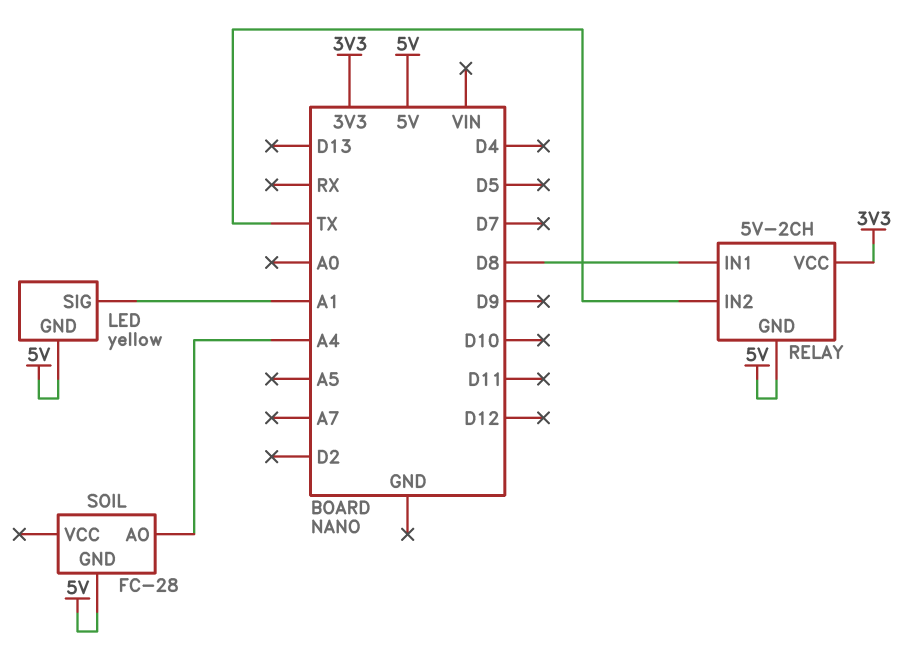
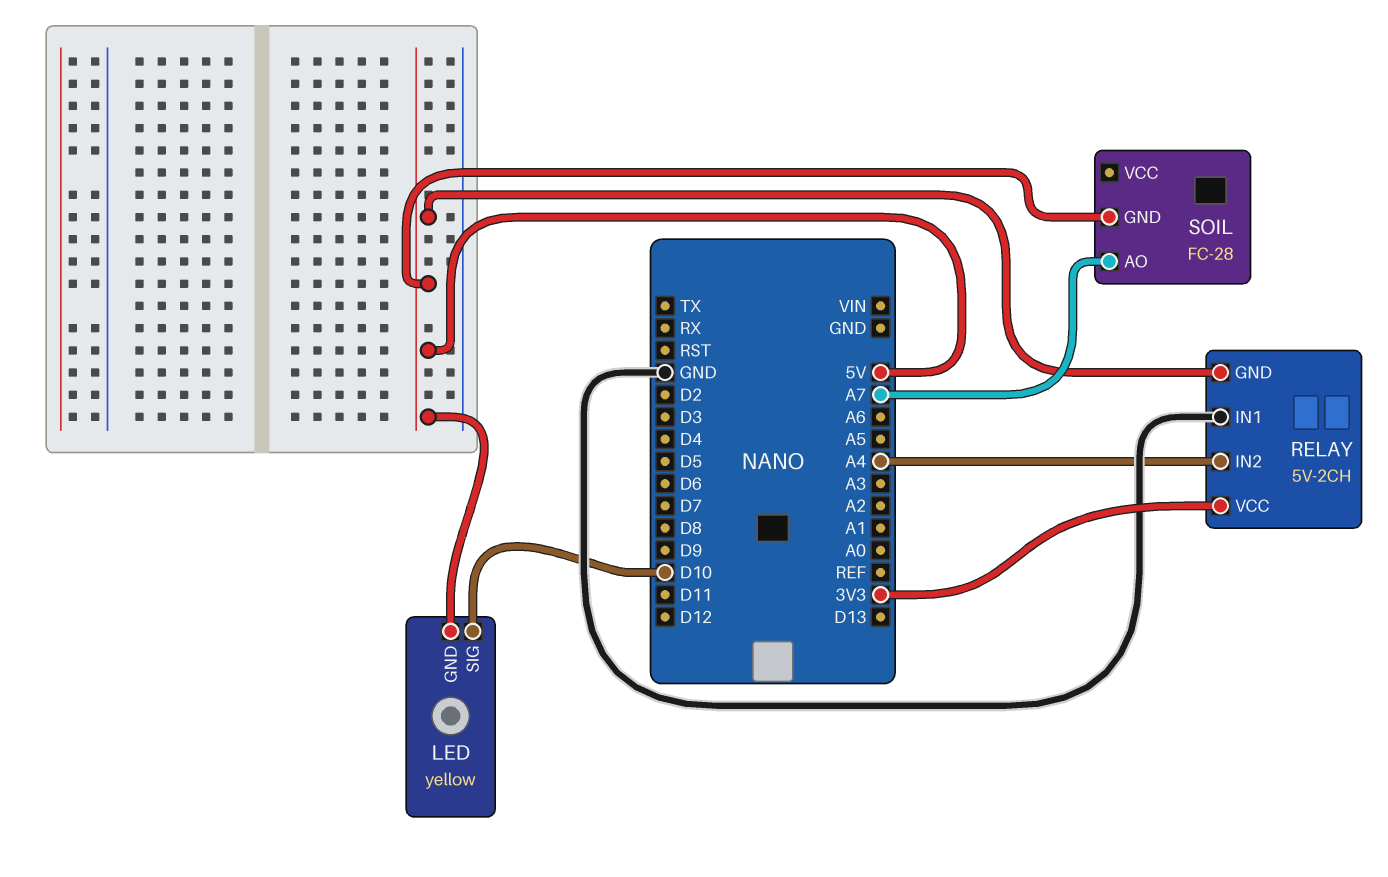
LED pin SIG: A1 -> D10
RELAY pin IN1: D8 -> GND
RELAY pin IN2: TX -> A4
SOIL pin AO: A4 -> A7

